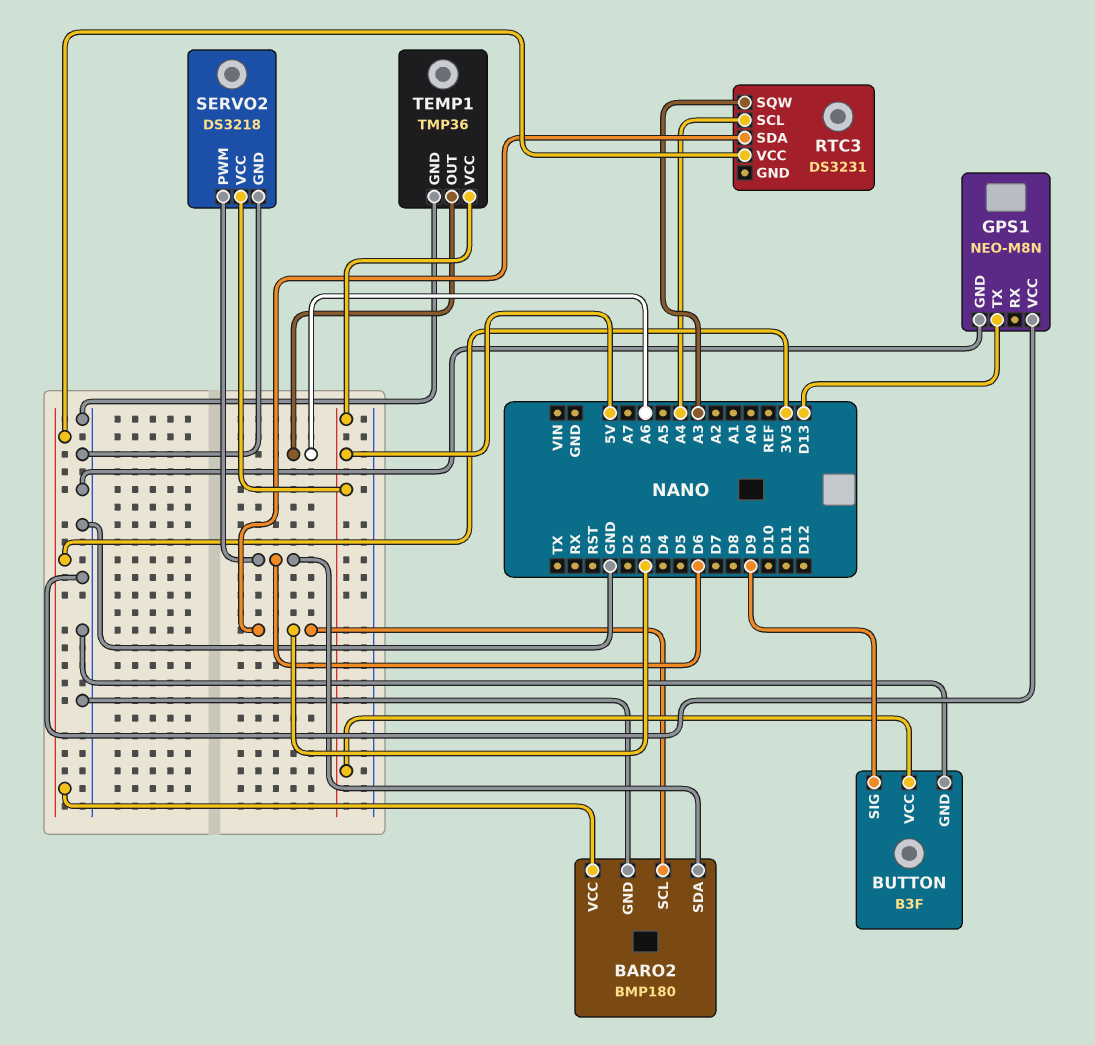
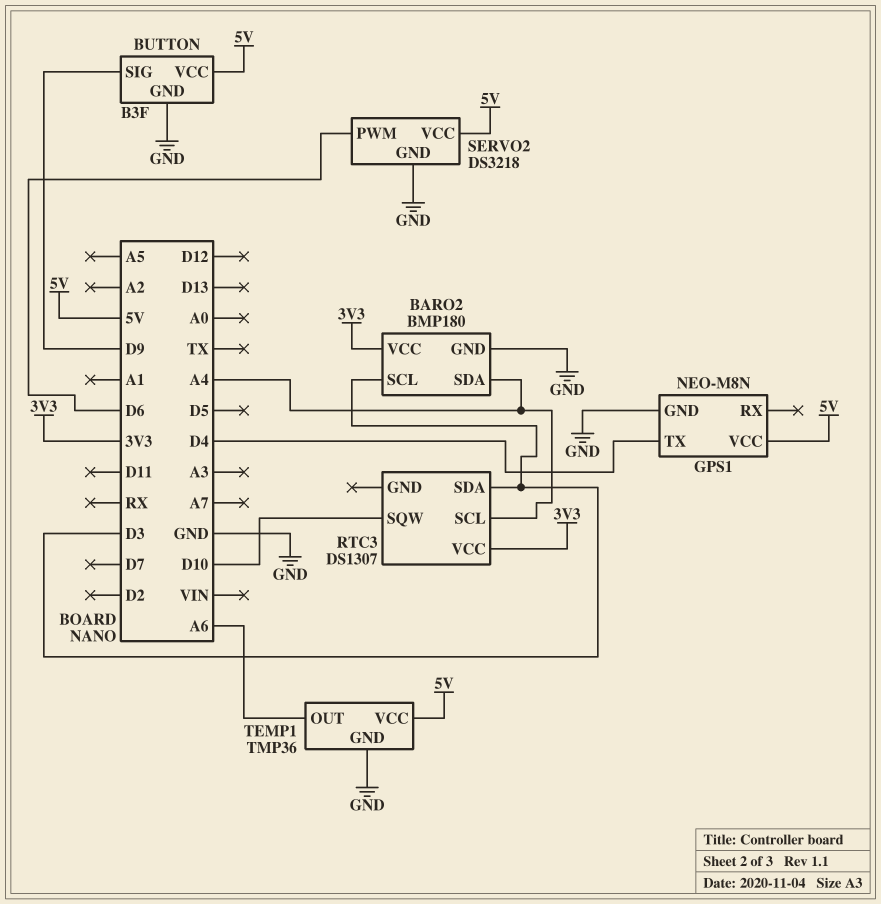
BARO2 pin SDA: D6 -> A4
GPS1 pin TX: D13 -> D4
GPS1 pin VCC: GND -> 5V
RTC3: DS3231 -> DS1307
RTC3 pin SQW: A3 -> D10

